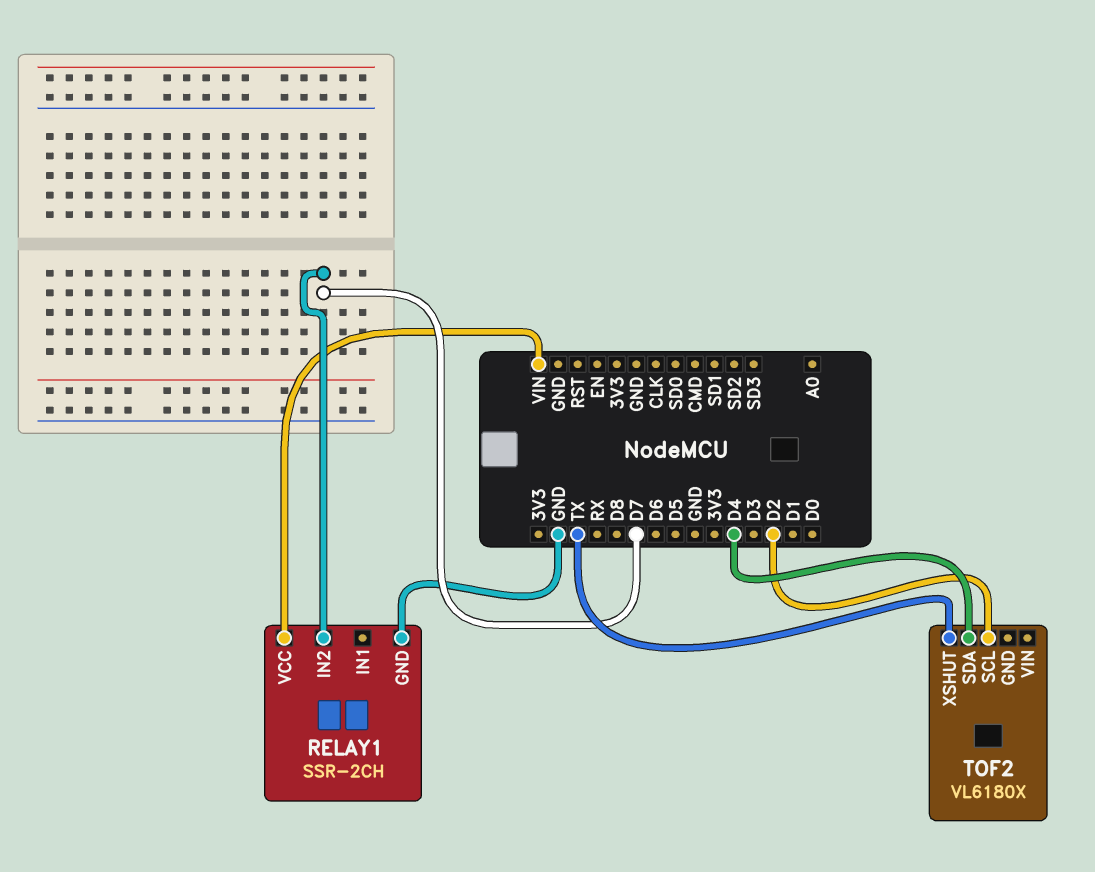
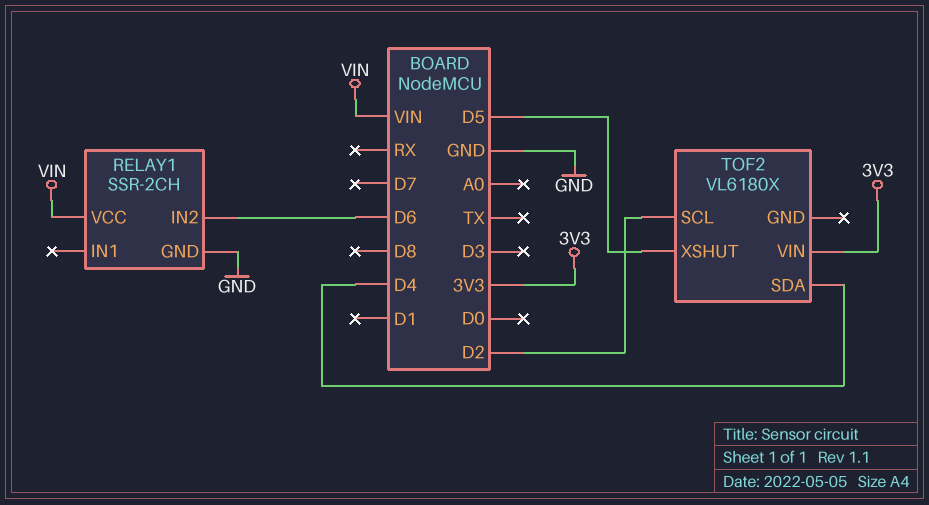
RELAY1 pin IN2: D7 -> D6
TOF2 pin VIN: none -> 3V3
TOF2 pin XSHUT: TX -> D5

